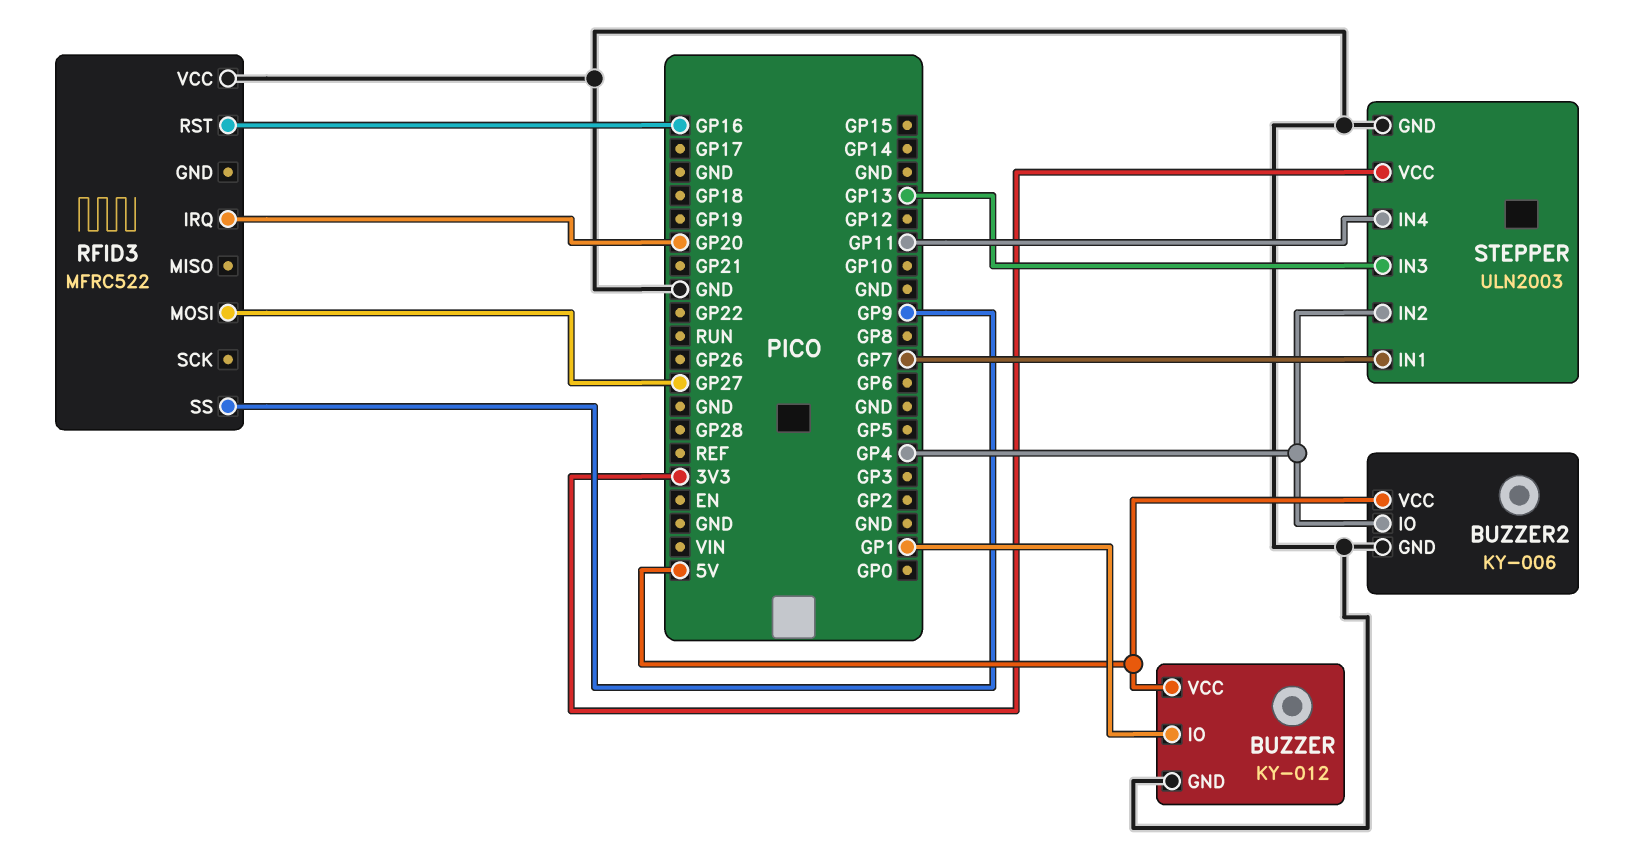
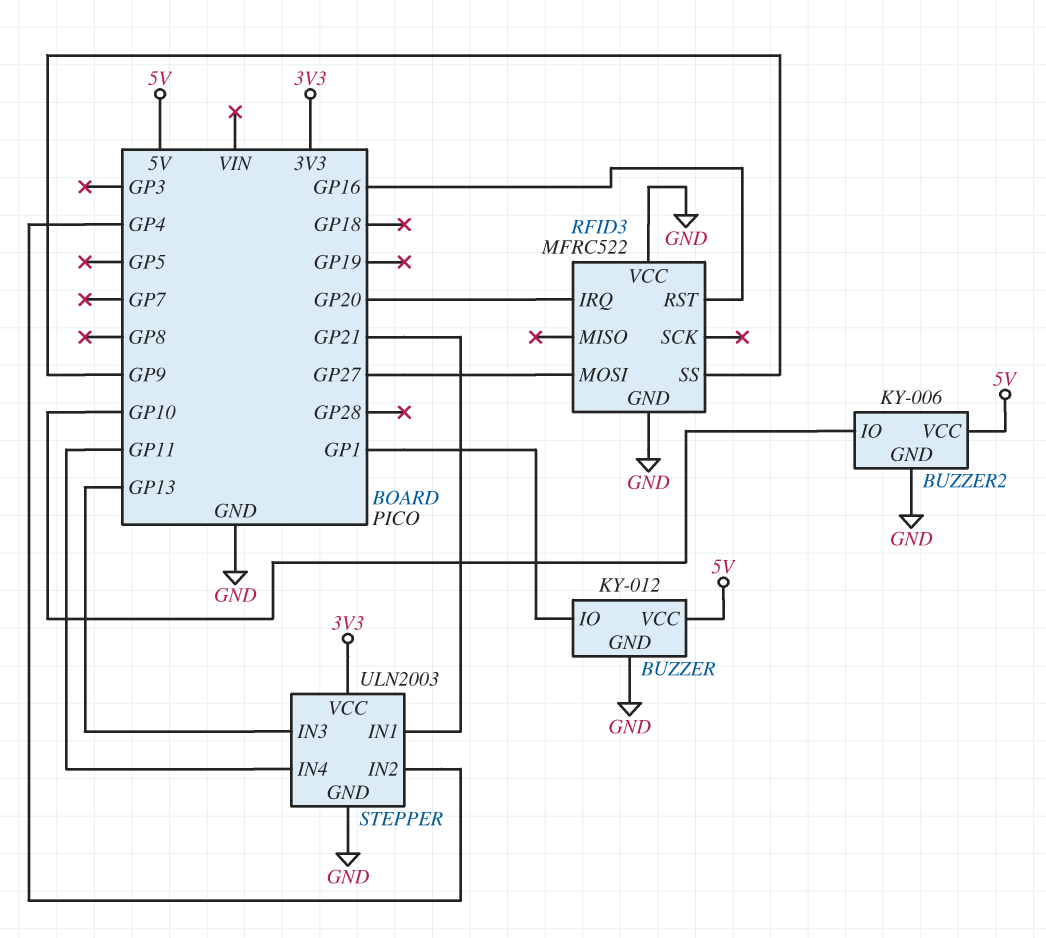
BUZZER2 pin IO: GP4 -> GP10
RFID3 pin GND: none -> GND
STEPPER pin IN1: GP7 -> GP21

